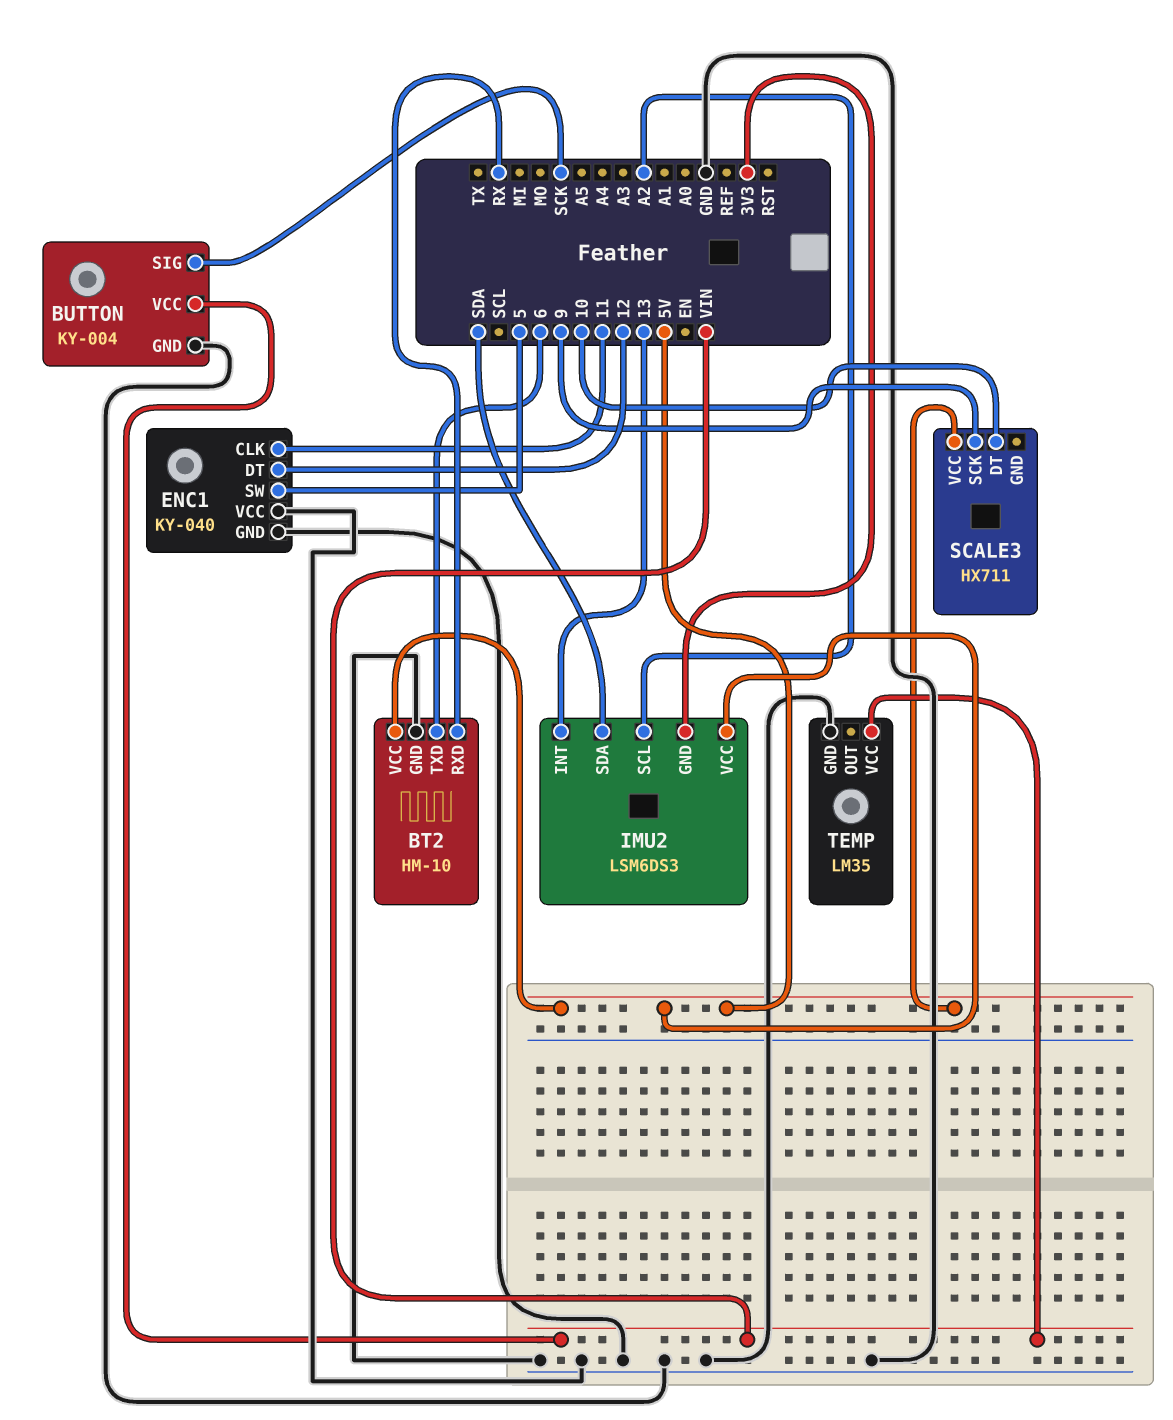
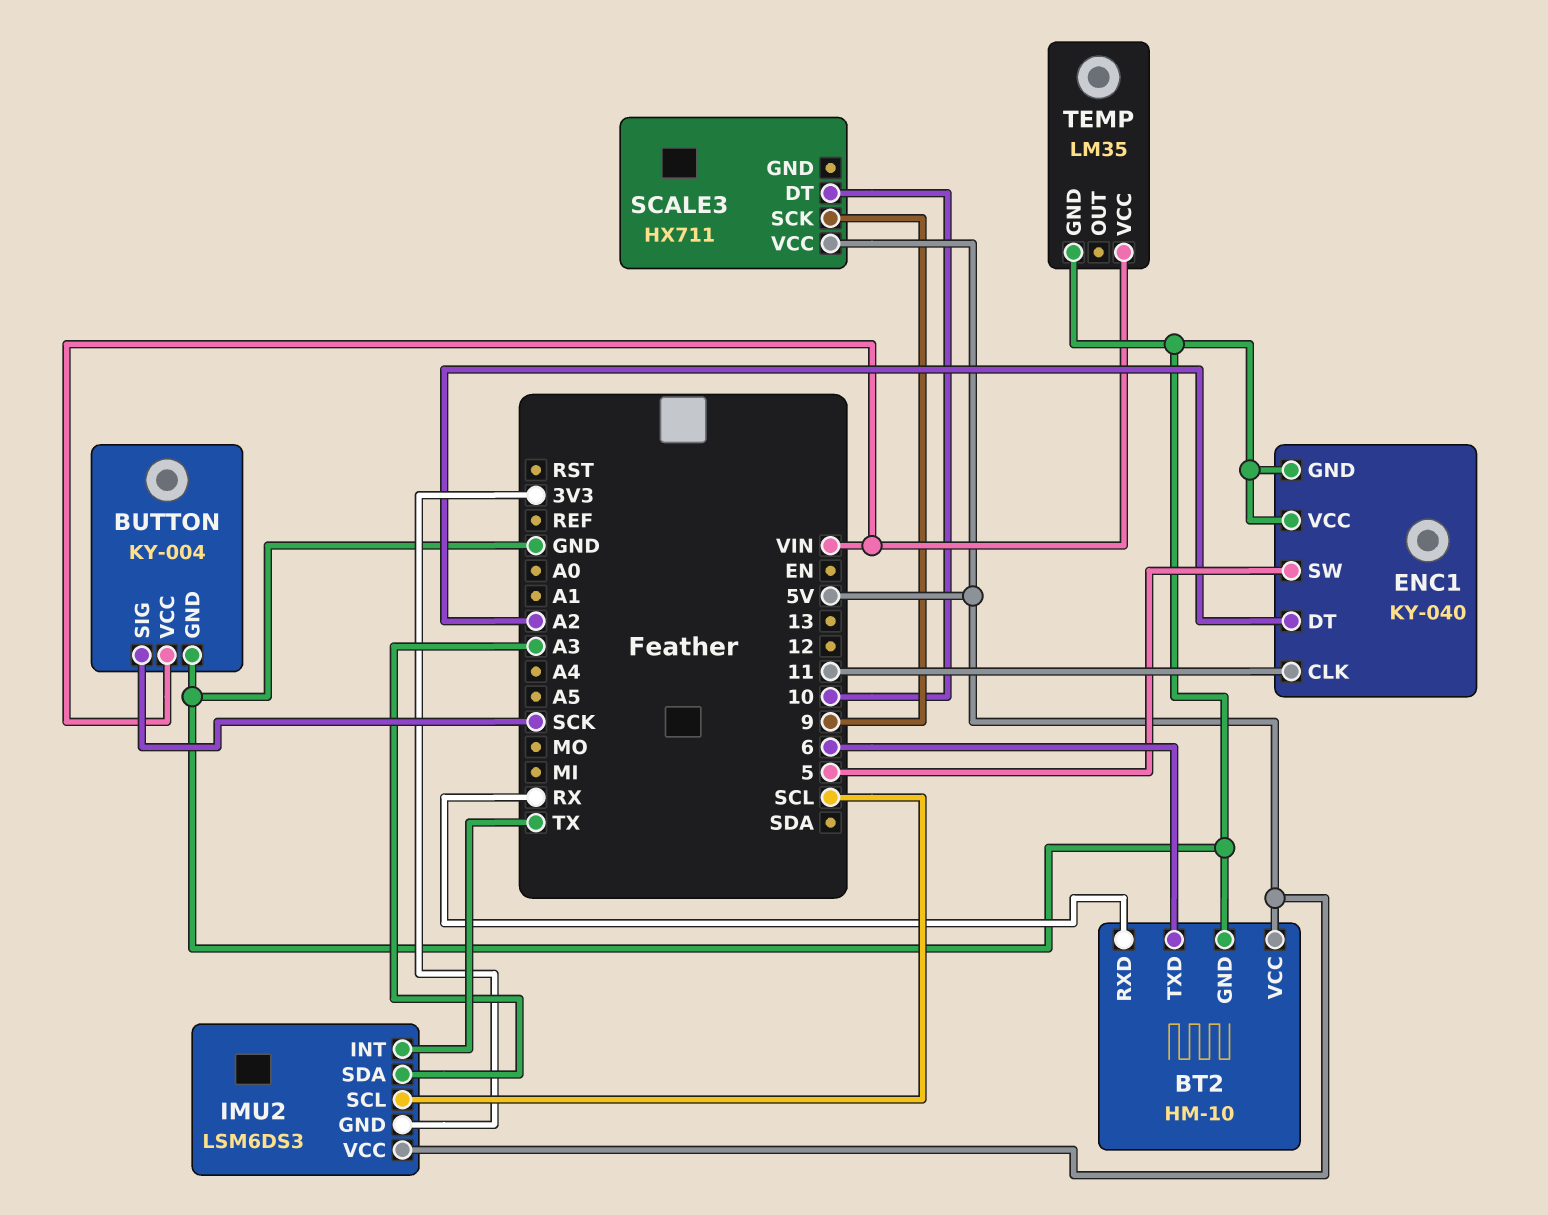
ENC1 pin DT: 12 -> A2
IMU2 pin INT: 13 -> TX
IMU2 pin SCL: A2 -> SCL
IMU2 pin SDA: SDA -> A3

